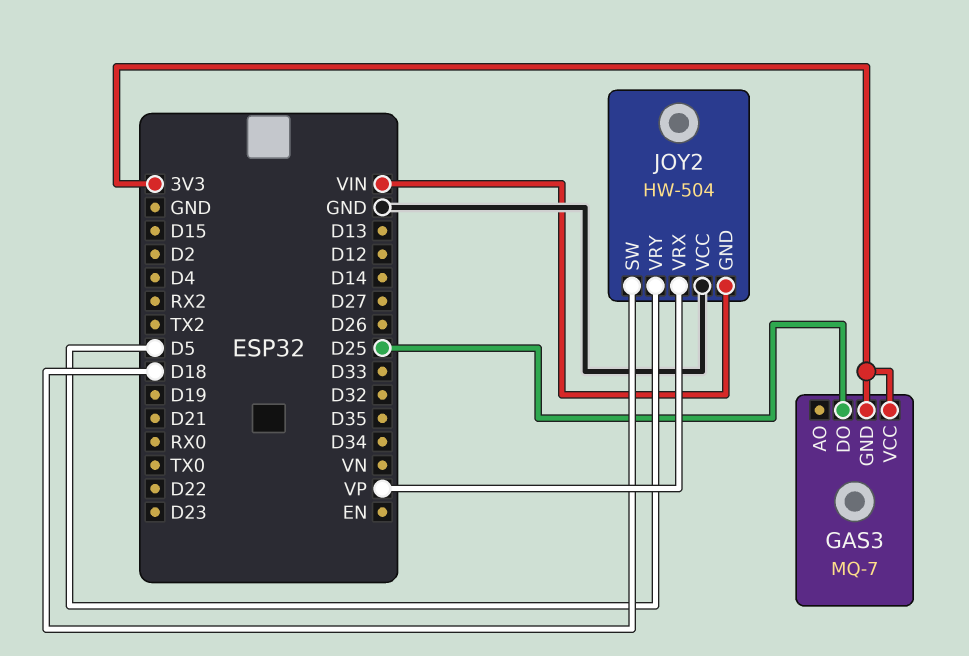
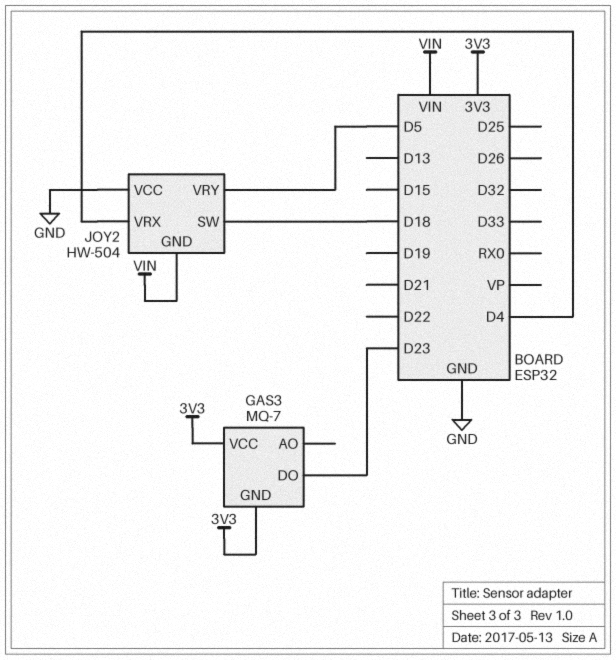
GAS3 pin DO: D25 -> D23
JOY2 pin VRX: VP -> D4

